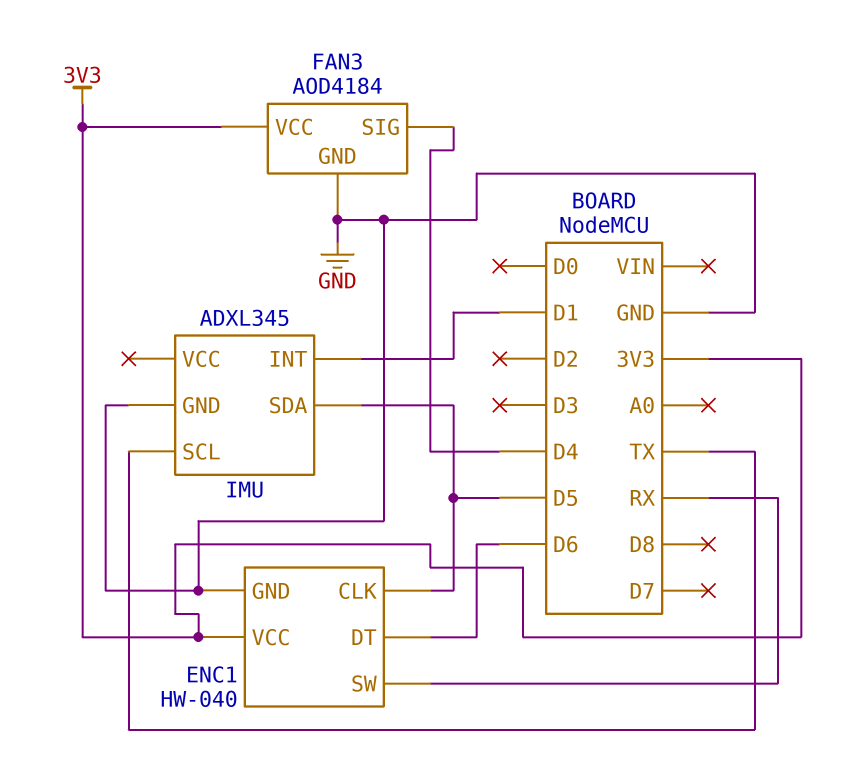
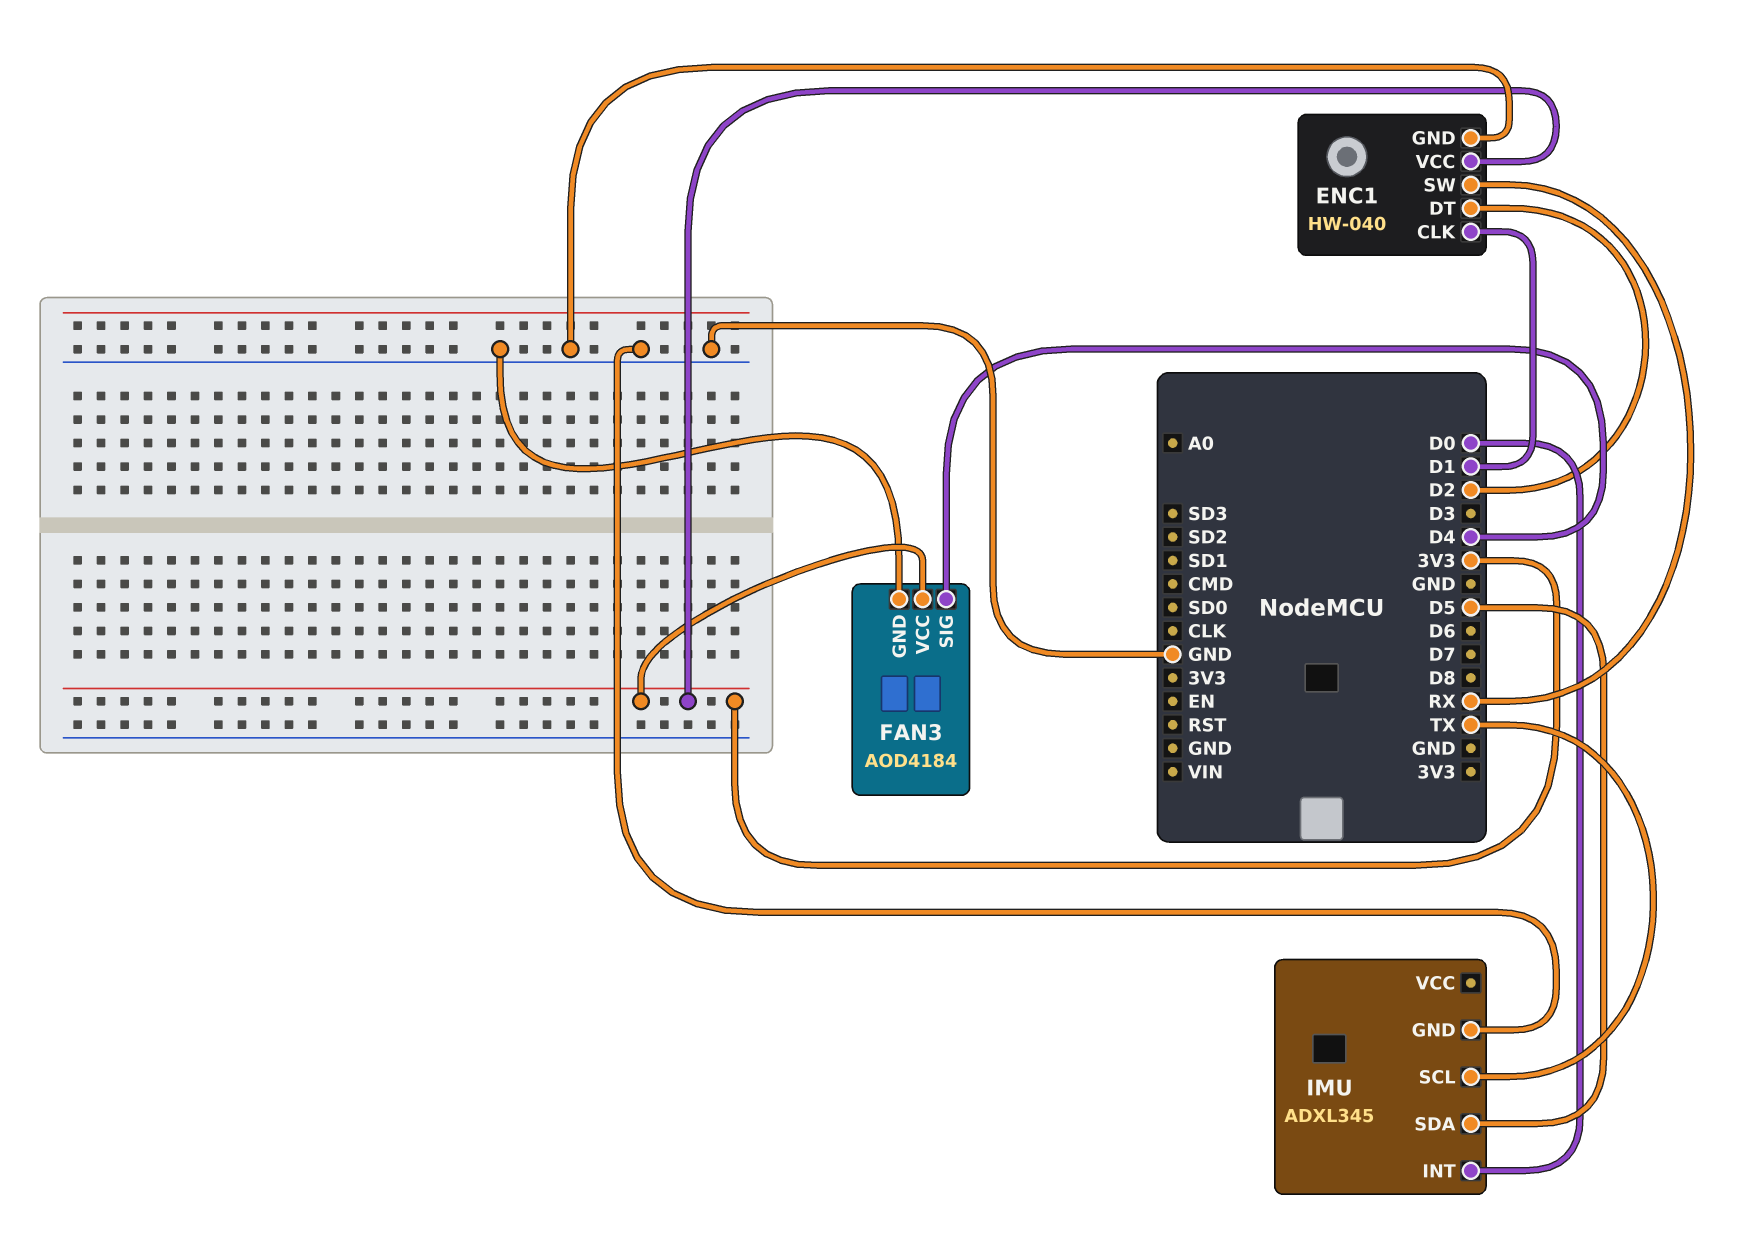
ENC1 pin CLK: D5 -> D1
ENC1 pin DT: D6 -> D2
IMU pin INT: D1 -> D0

